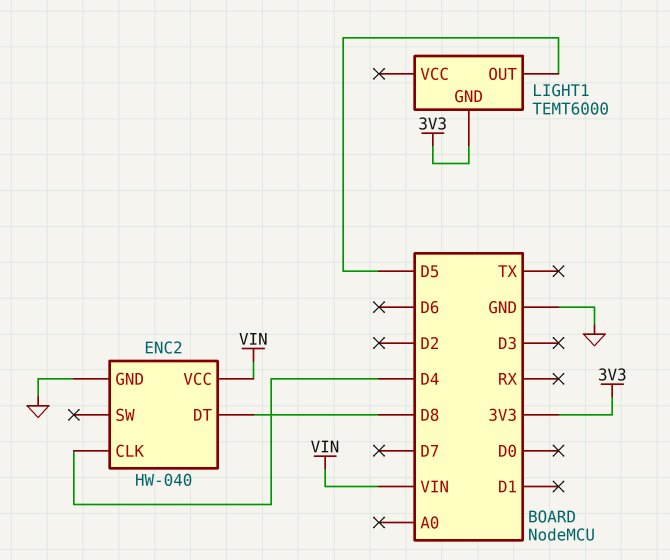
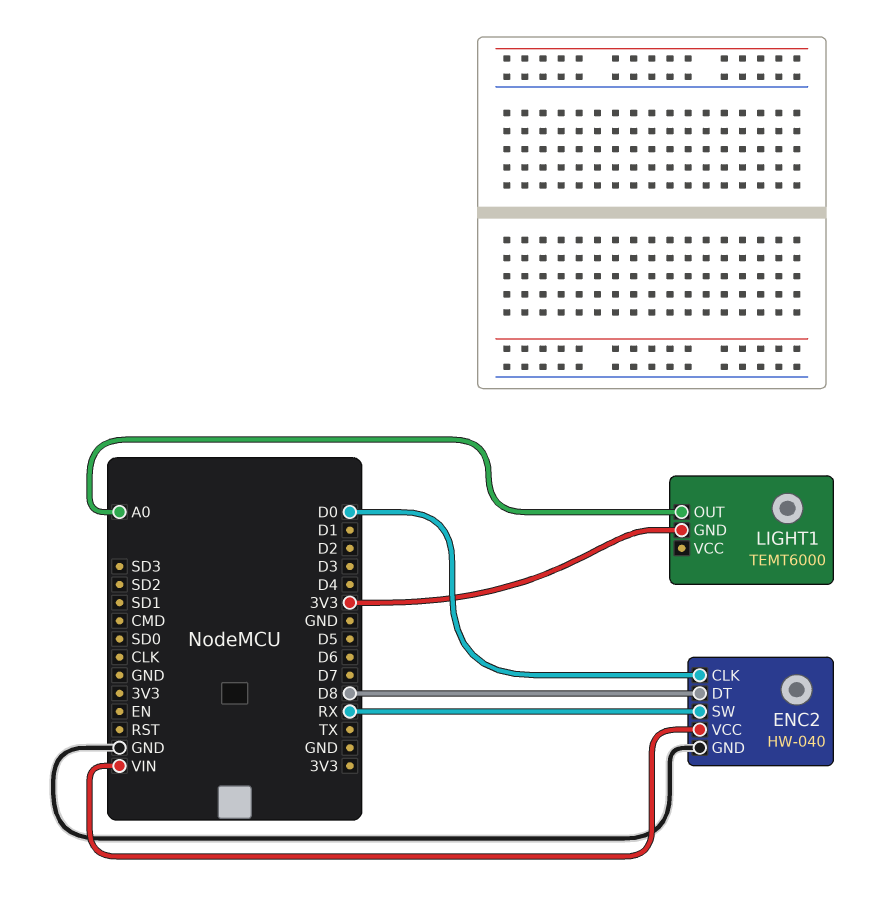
ENC2 pin CLK: D4 -> D0
ENC2 pin SW: none -> RX
LIGHT1 pin OUT: D5 -> A0

